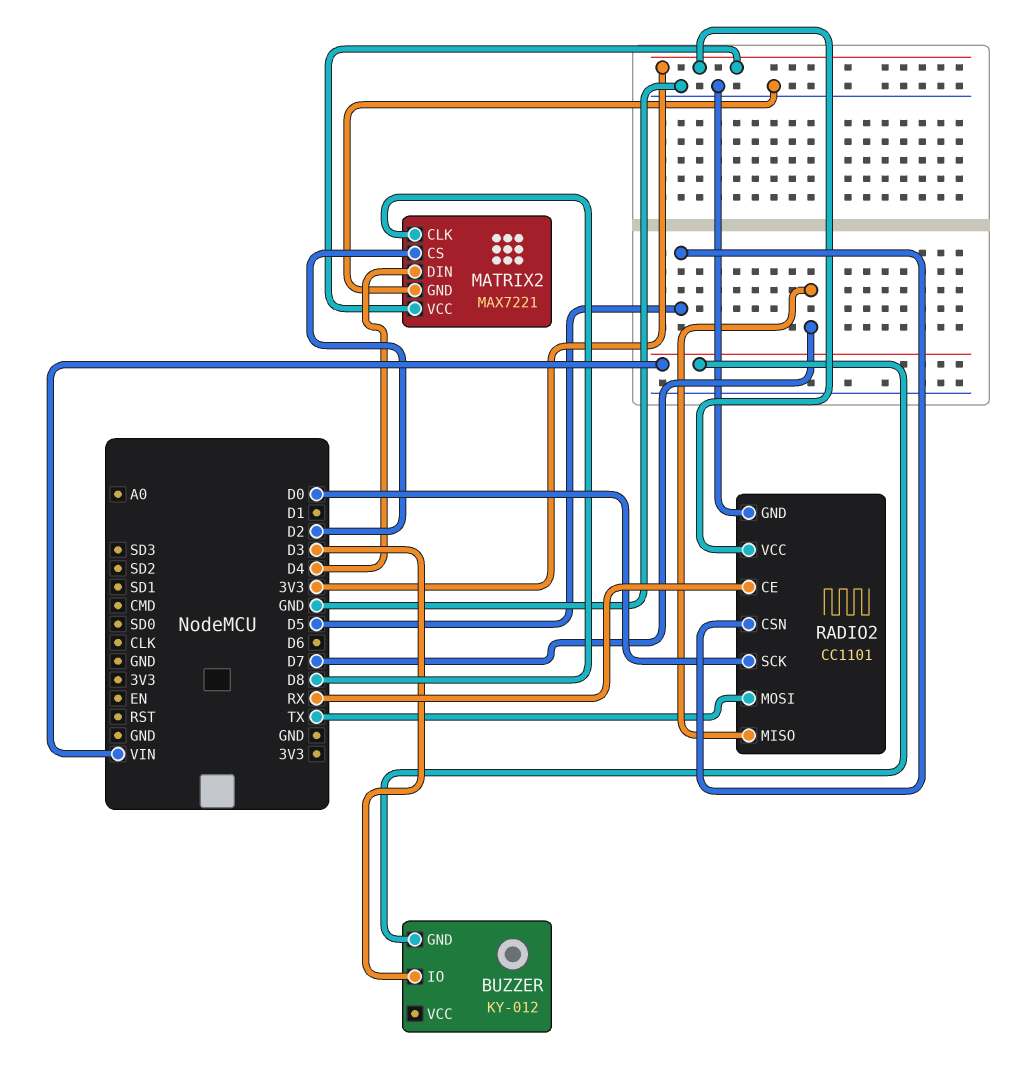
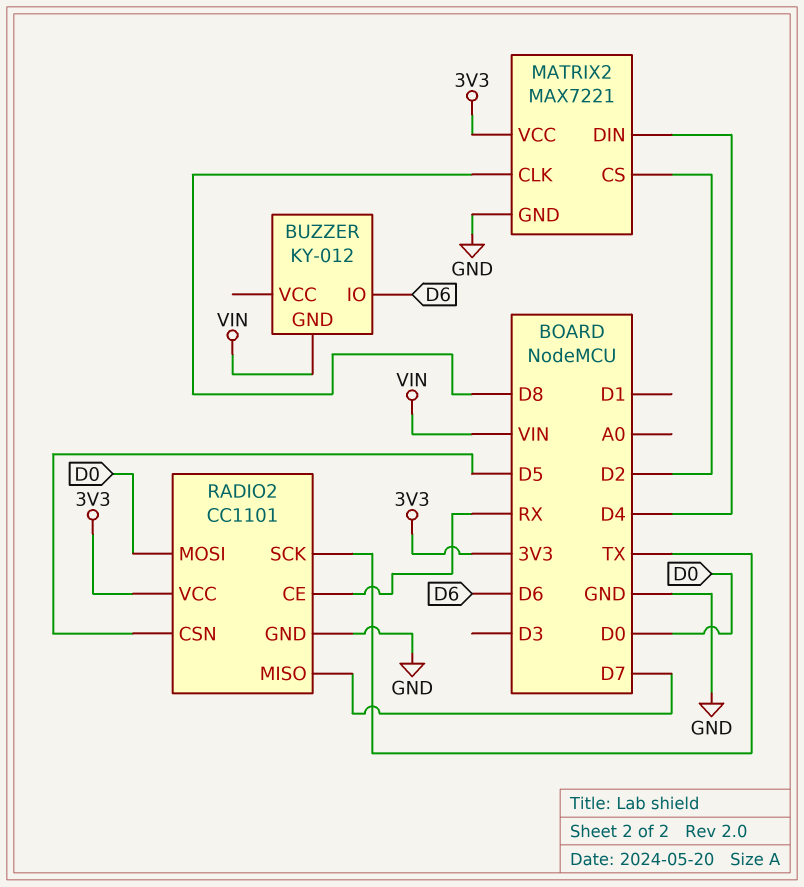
BUZZER pin IO: D3 -> D6
RADIO2 pin MOSI: TX -> D0
RADIO2 pin SCK: D0 -> TX

